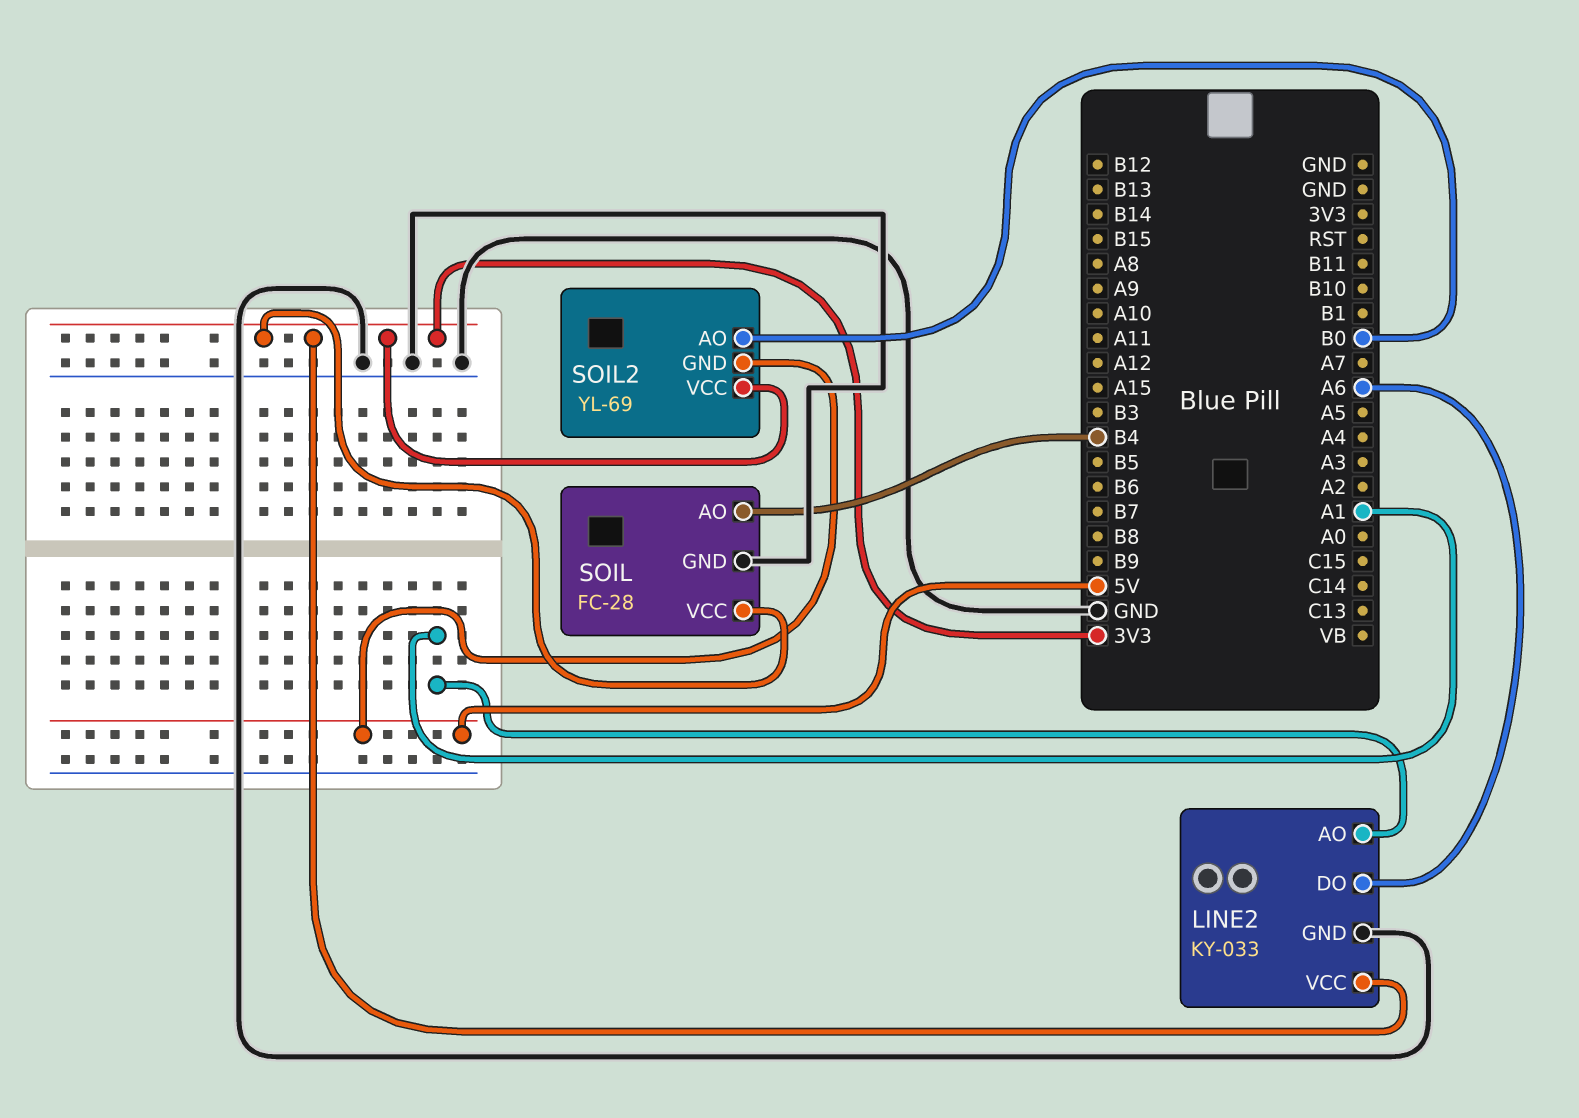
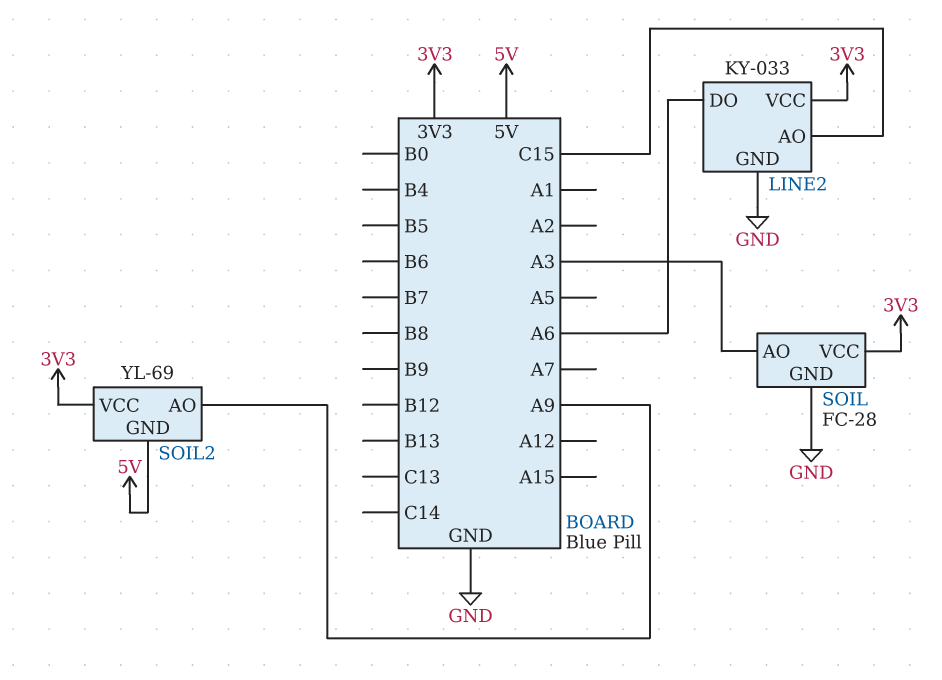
LINE2 pin AO: A1 -> C15
SOIL pin AO: B4 -> A3
SOIL2 pin AO: B0 -> A9

